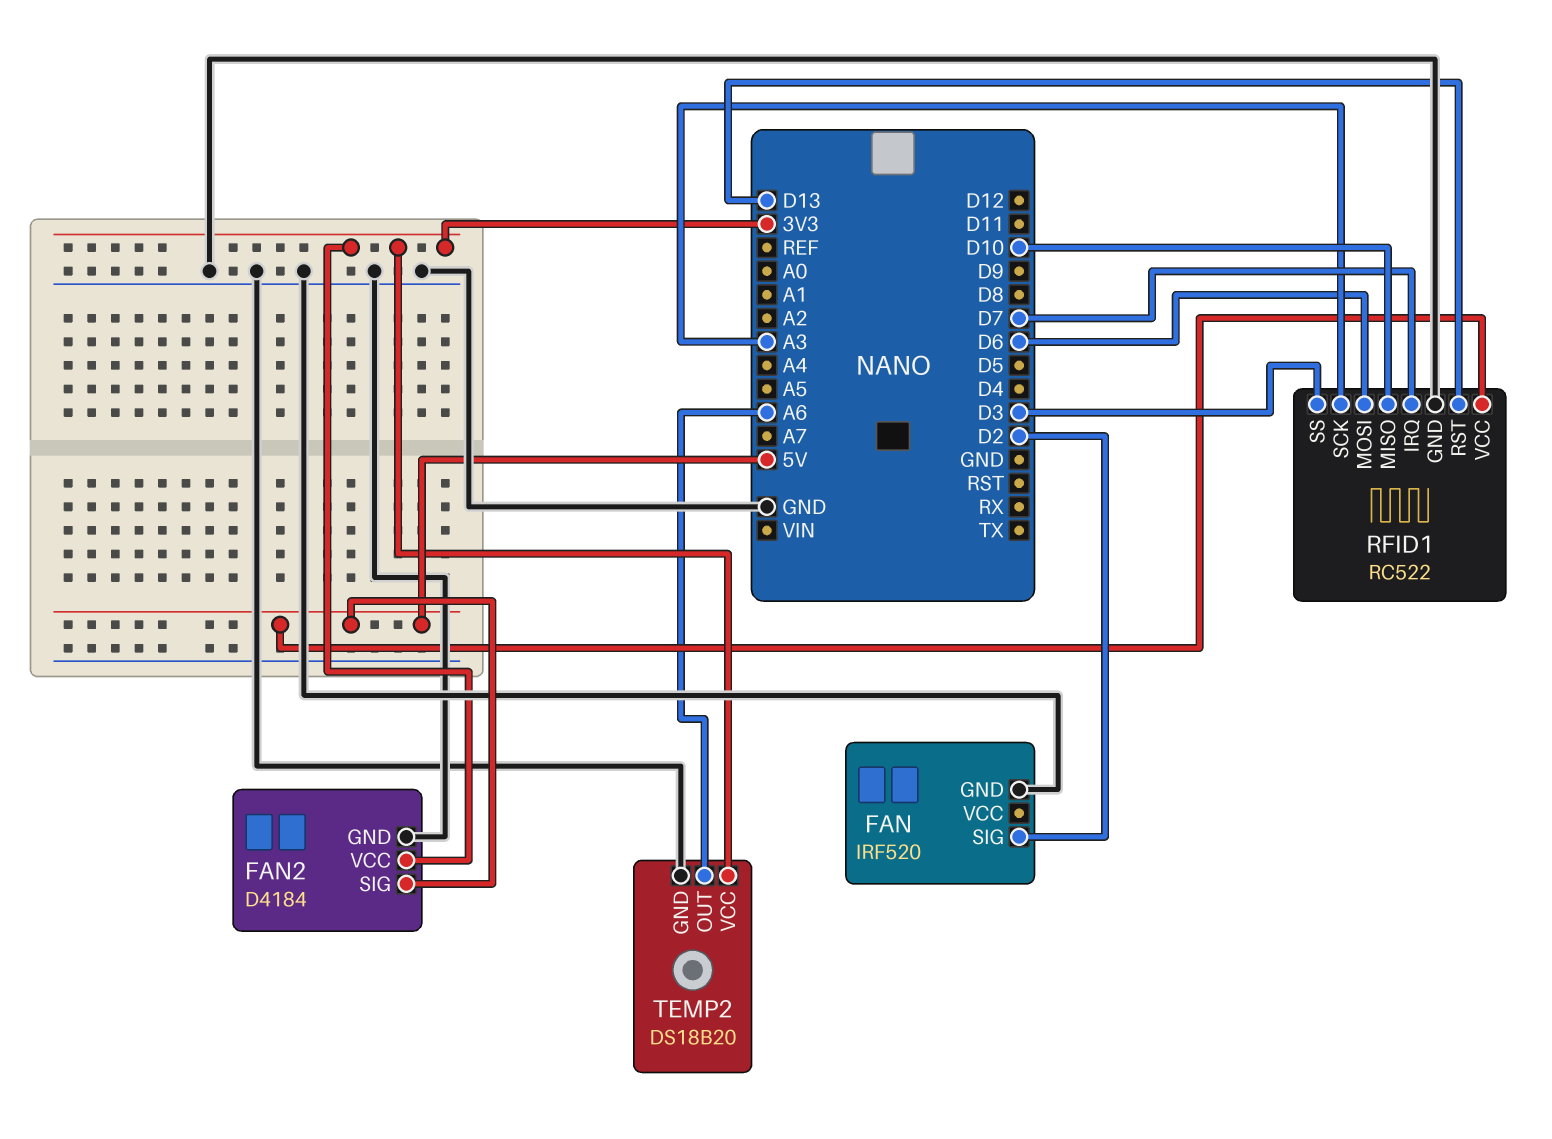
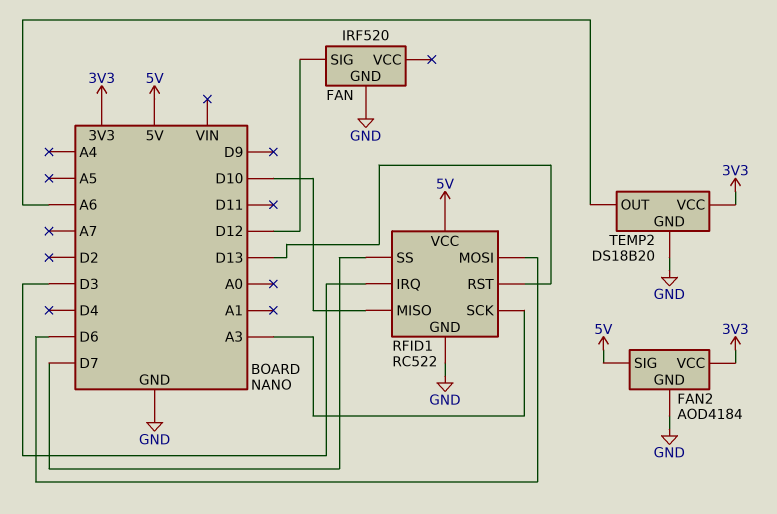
FAN pin SIG: D2 -> D12
FAN2: D4184 -> AOD4184
RFID1 pin IRQ: D7 -> D3
RFID1 pin SS: D3 -> D7

